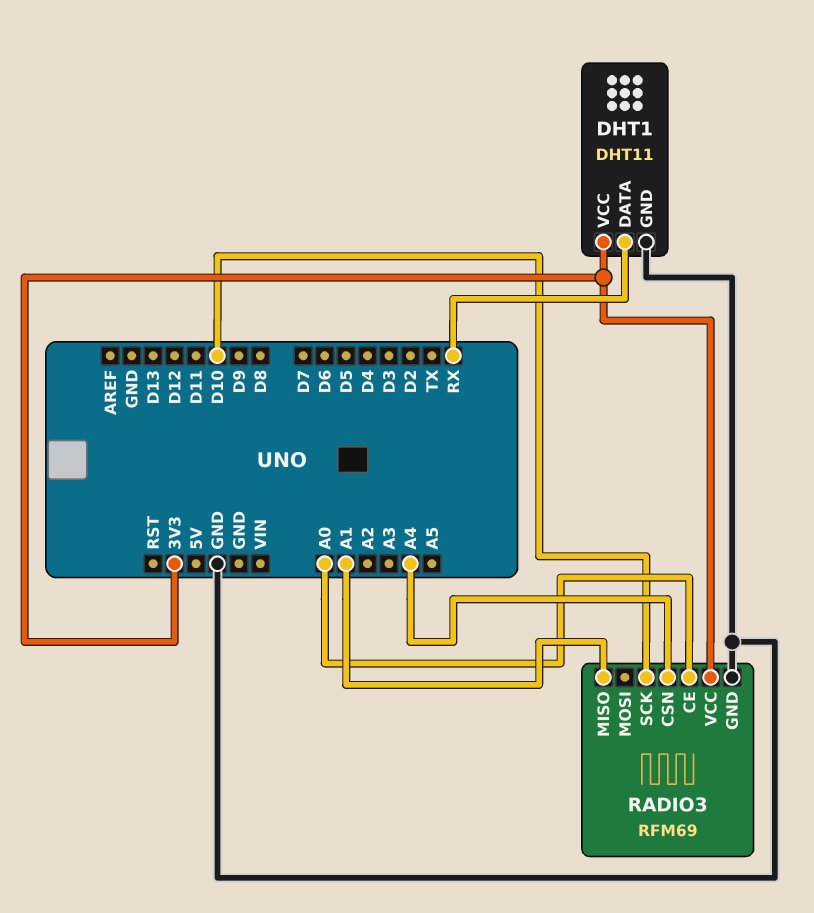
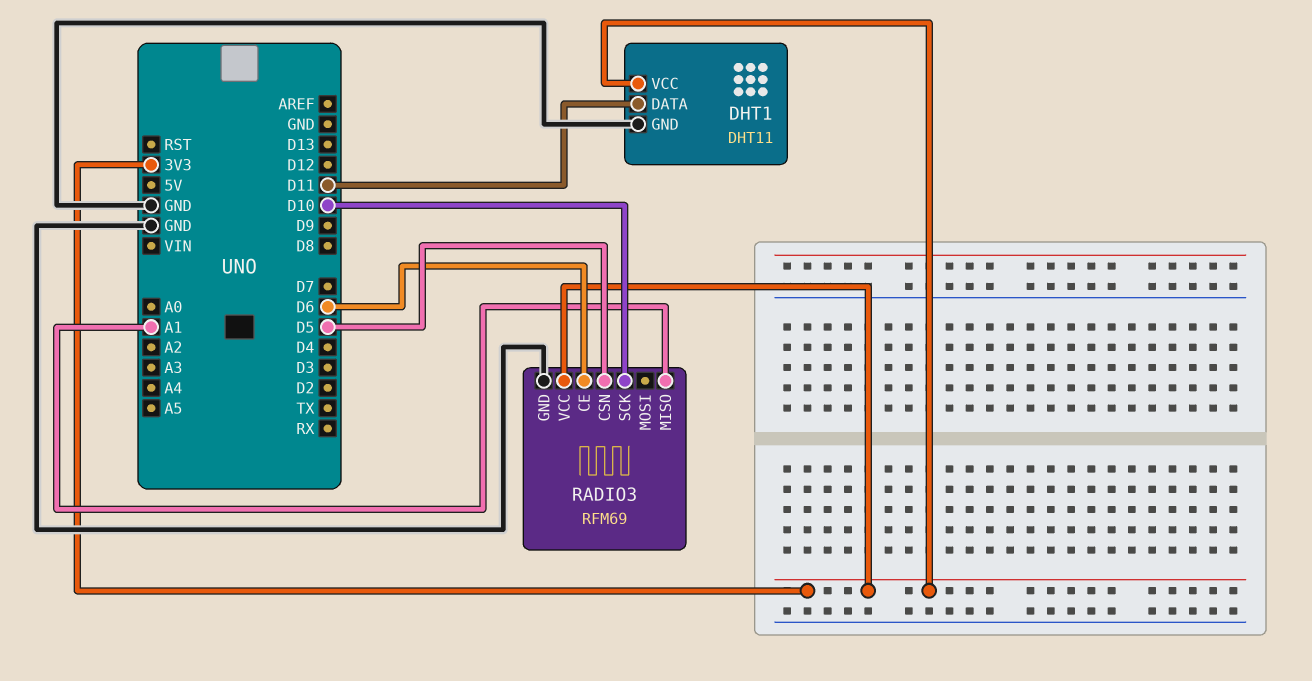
DHT1 pin DATA: RX -> D11
RADIO3 pin CE: A0 -> D6
RADIO3 pin CSN: A4 -> D5

